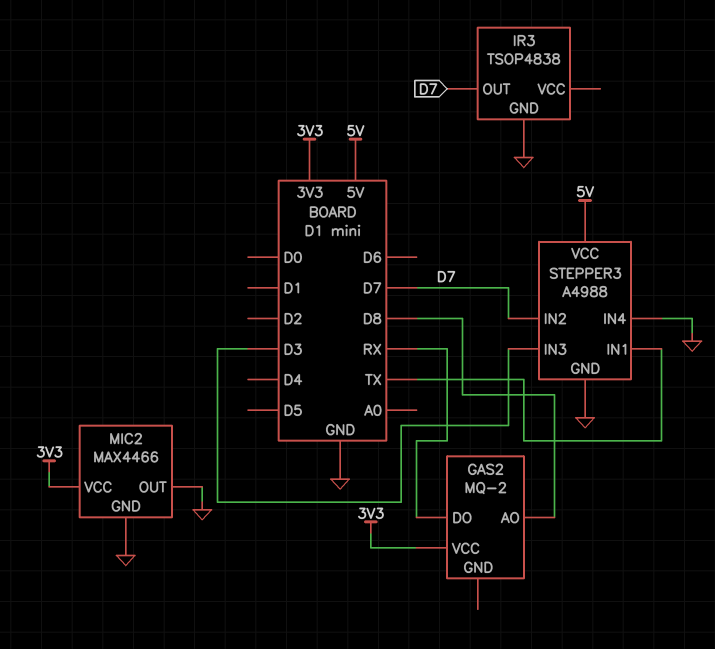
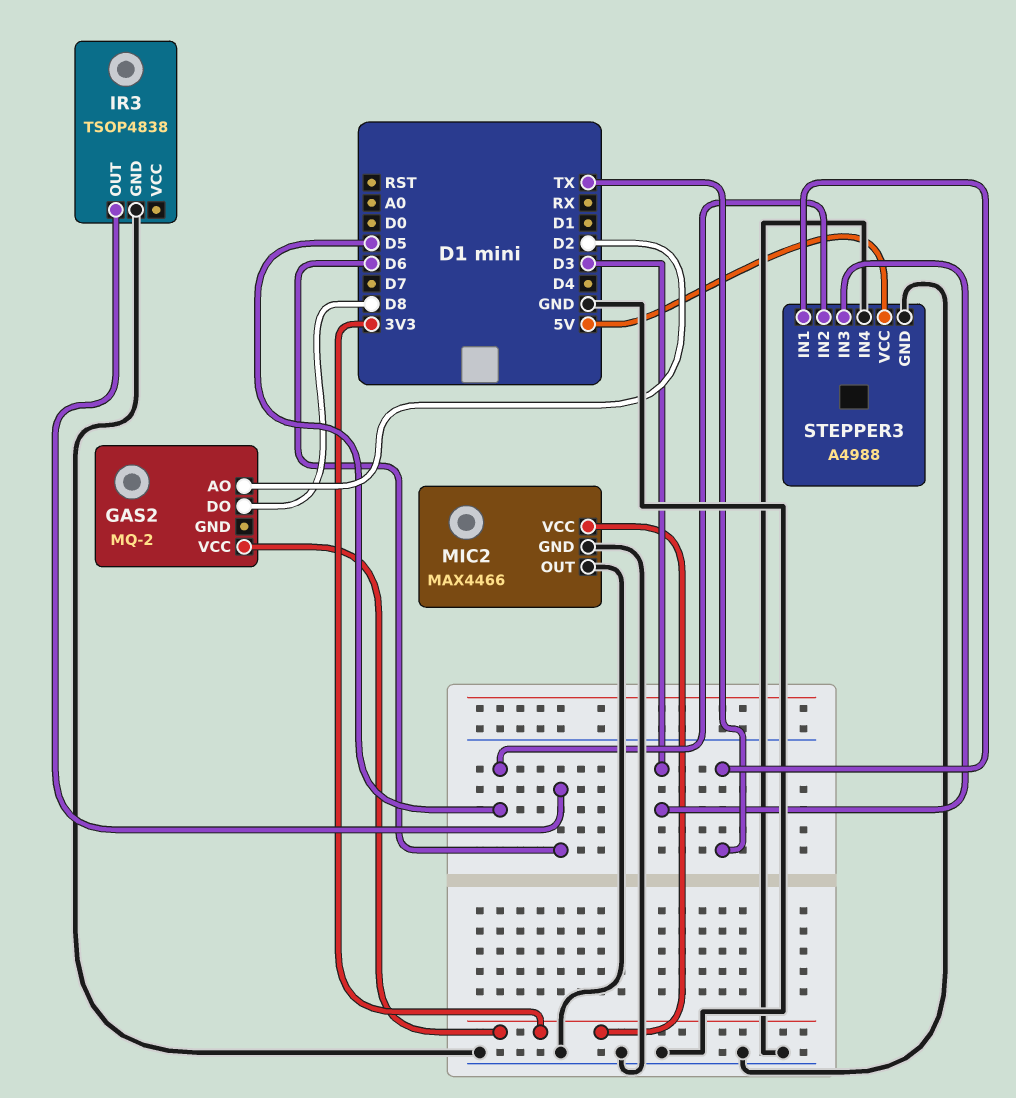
GAS2 pin AO: D8 -> D2
GAS2 pin DO: RX -> D8
IR3 pin OUT: D7 -> D6
STEPPER3 pin IN2: D7 -> D5

